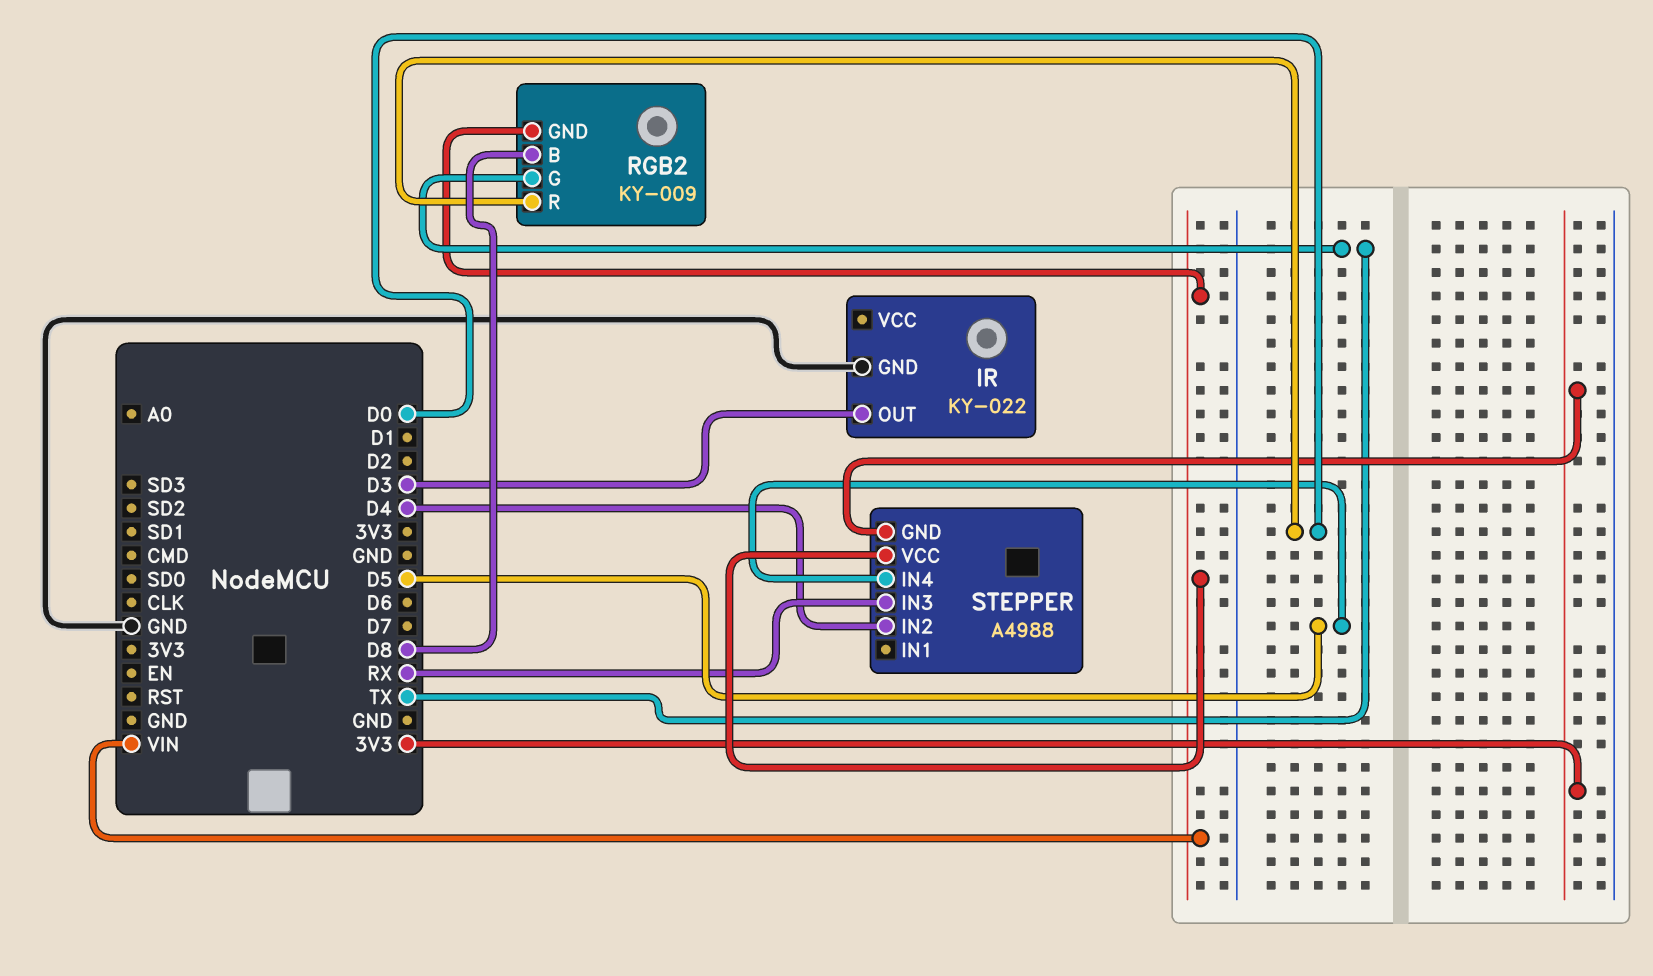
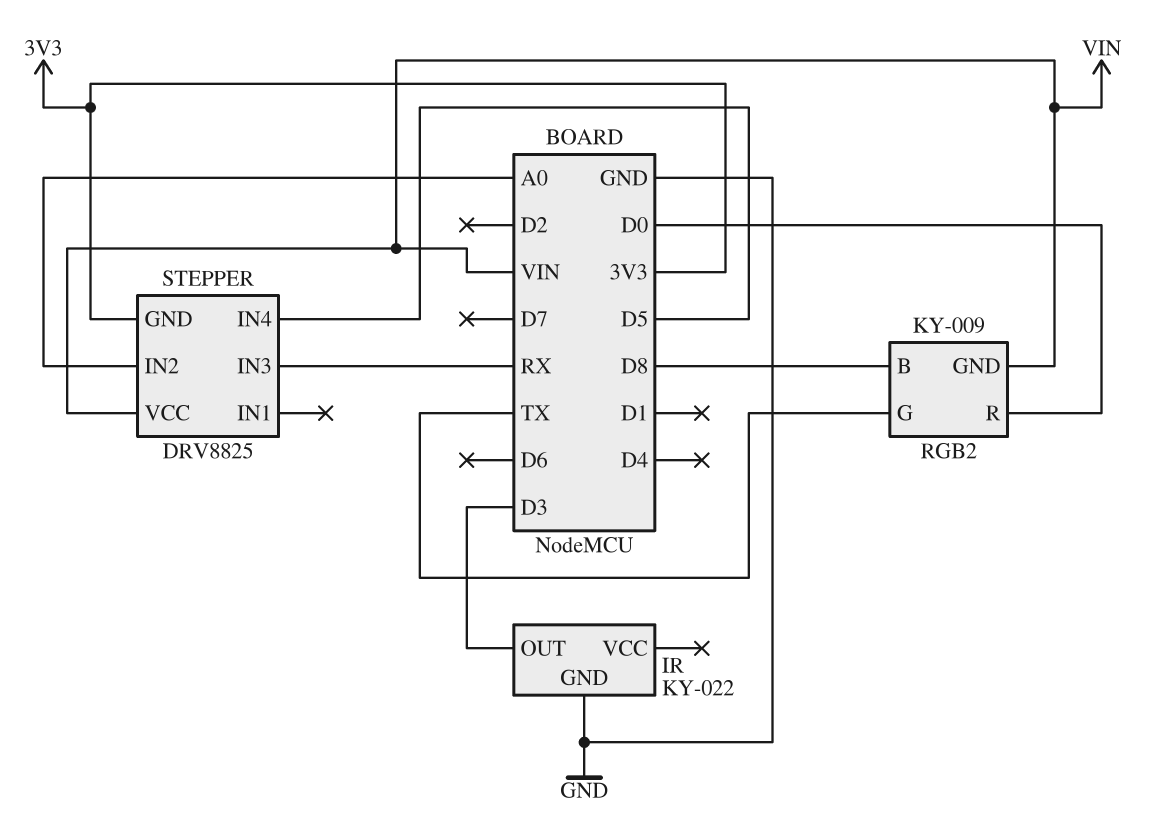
STEPPER: A4988 -> DRV8825
STEPPER pin IN2: D4 -> A0

